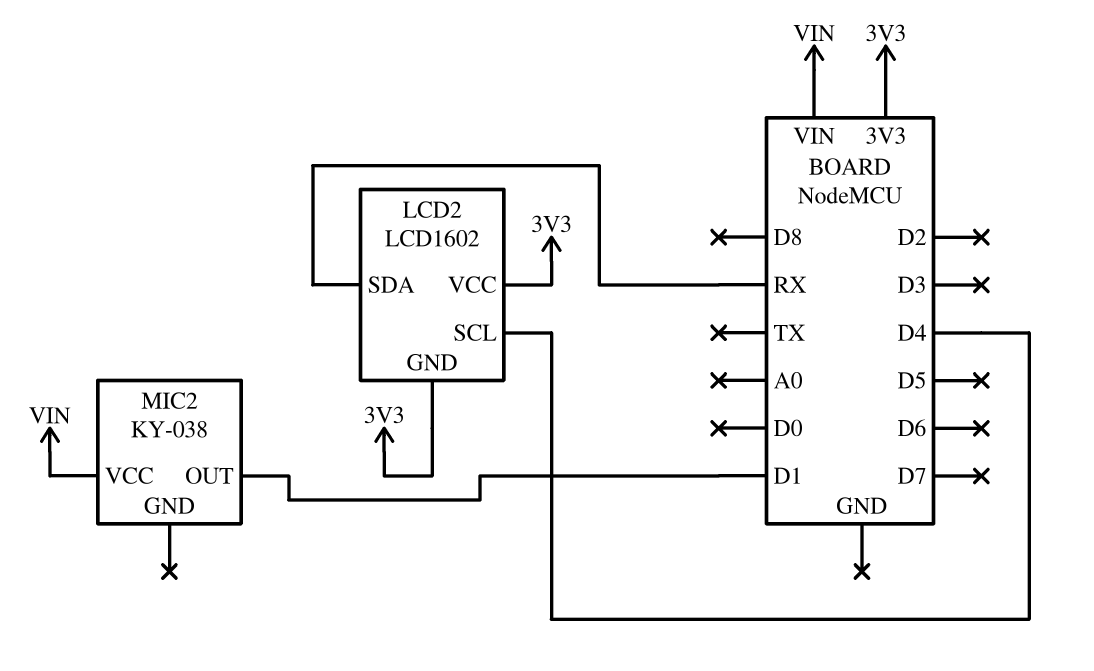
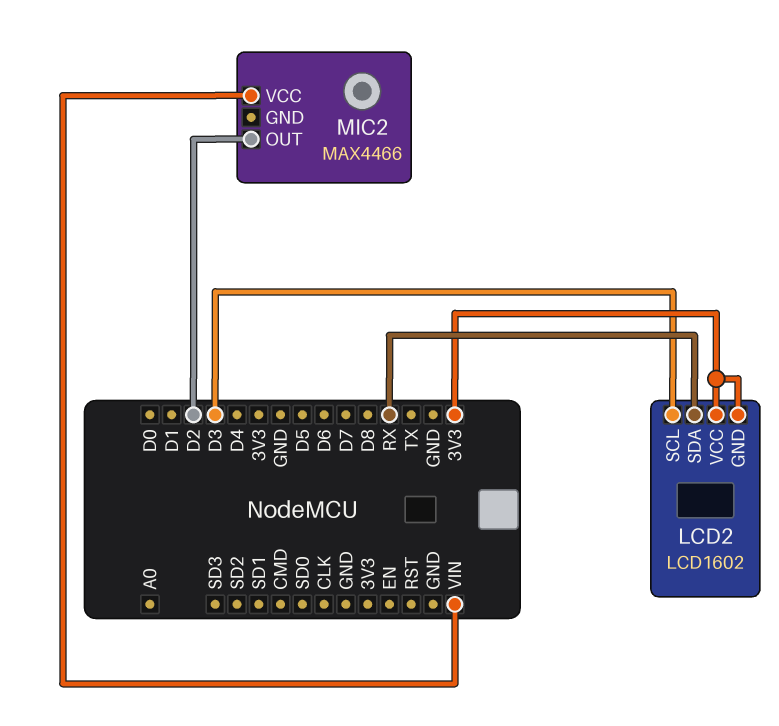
LCD2 pin SCL: D4 -> D3
MIC2: KY-038 -> MAX4466
MIC2 pin OUT: D1 -> D2

